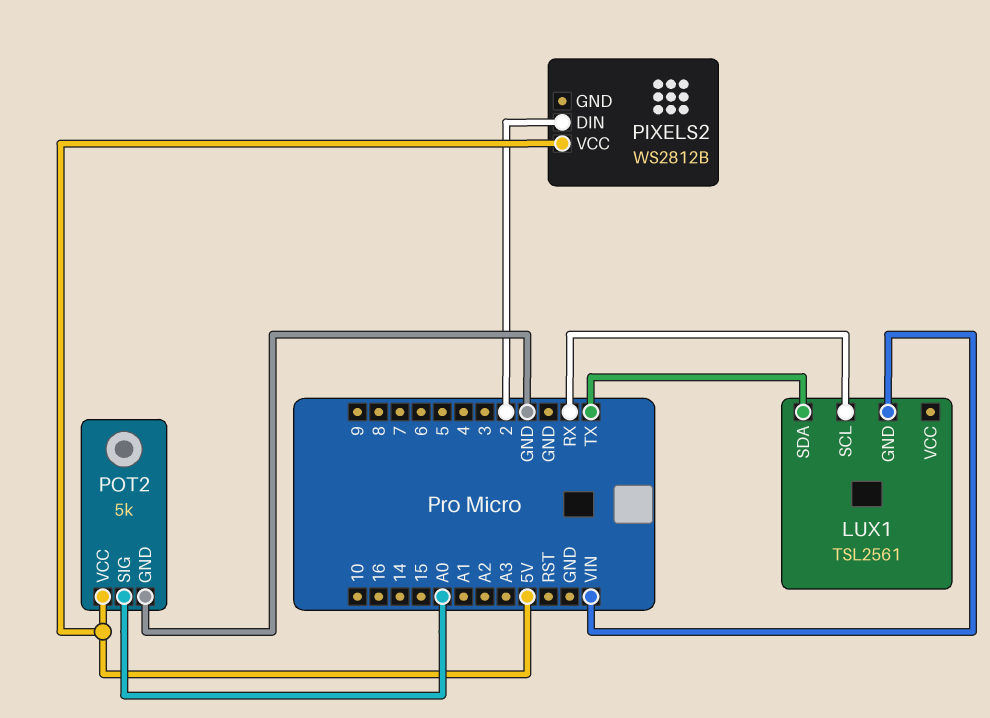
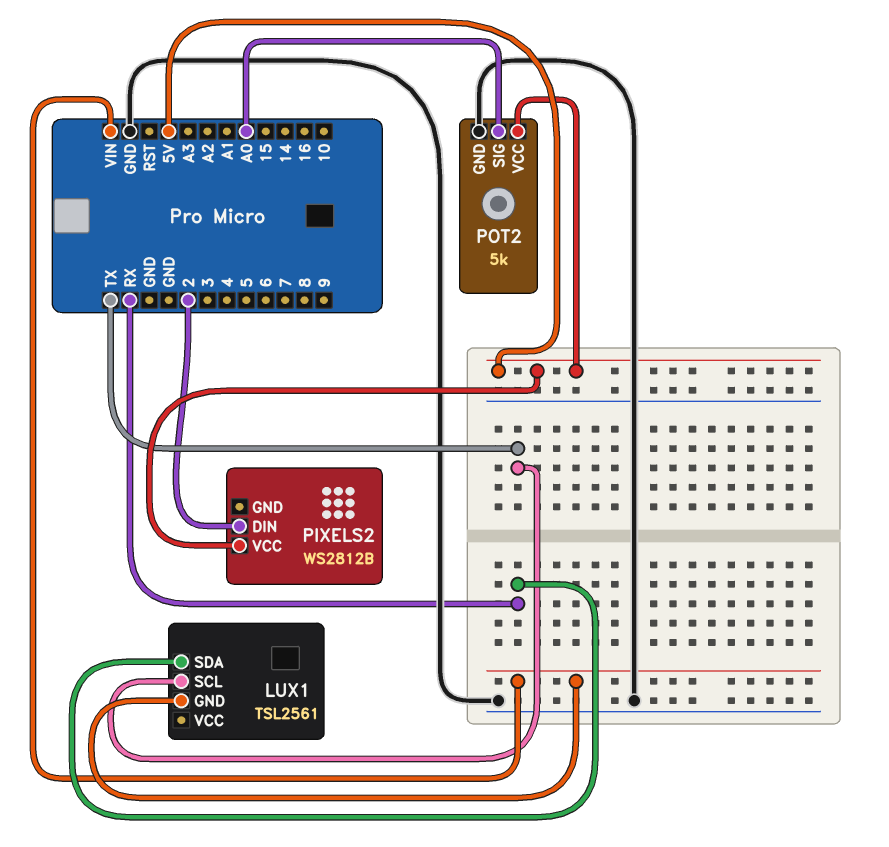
LUX1 pin SCL: RX -> TX
LUX1 pin SDA: TX -> RX

